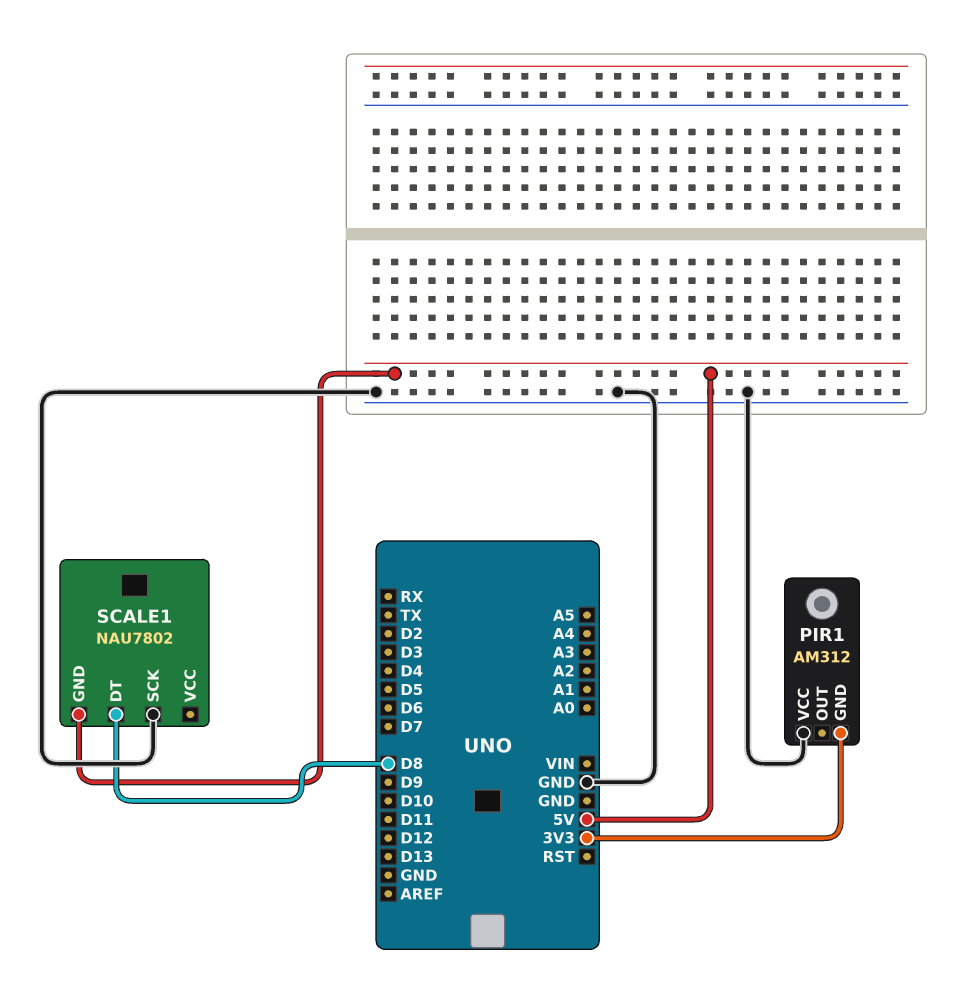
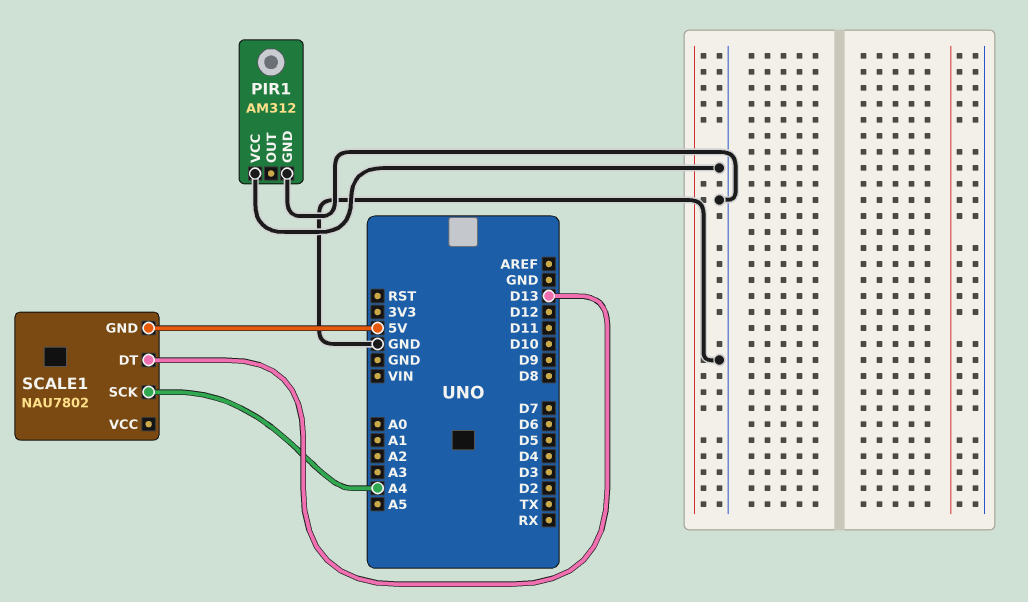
PIR1 pin GND: 3V3 -> GND
SCALE1 pin DT: D8 -> D13
SCALE1 pin SCK: GND -> A4

